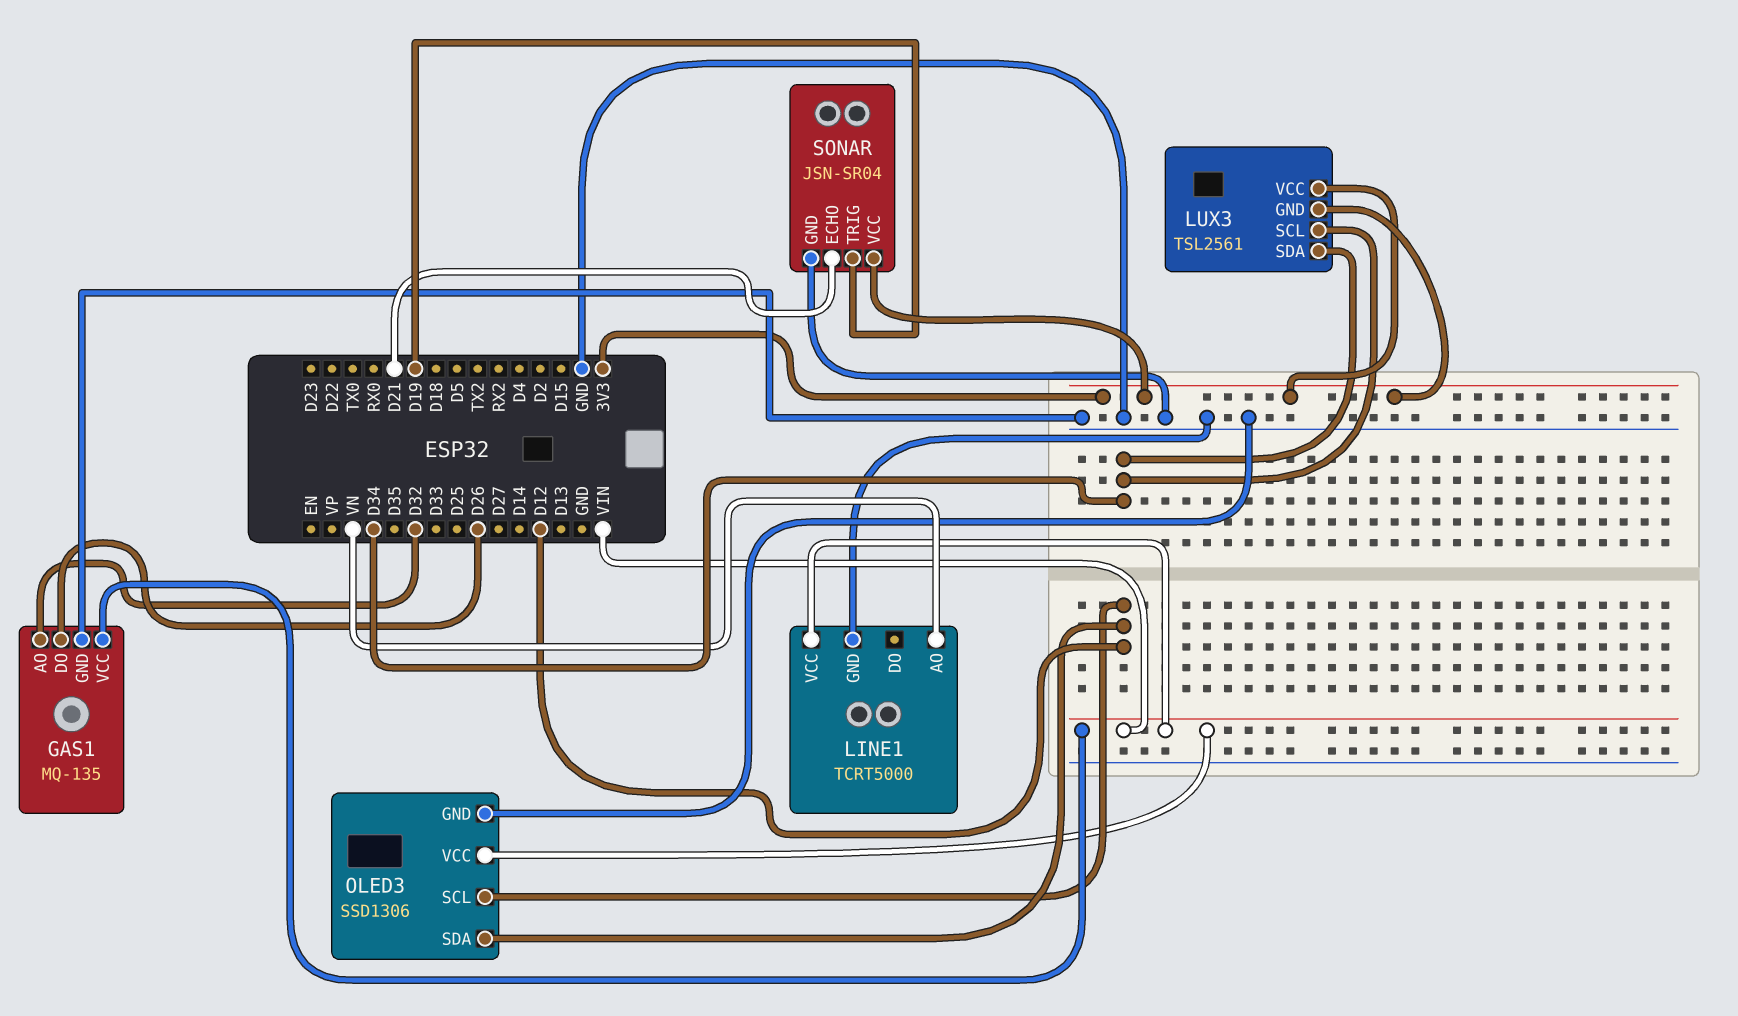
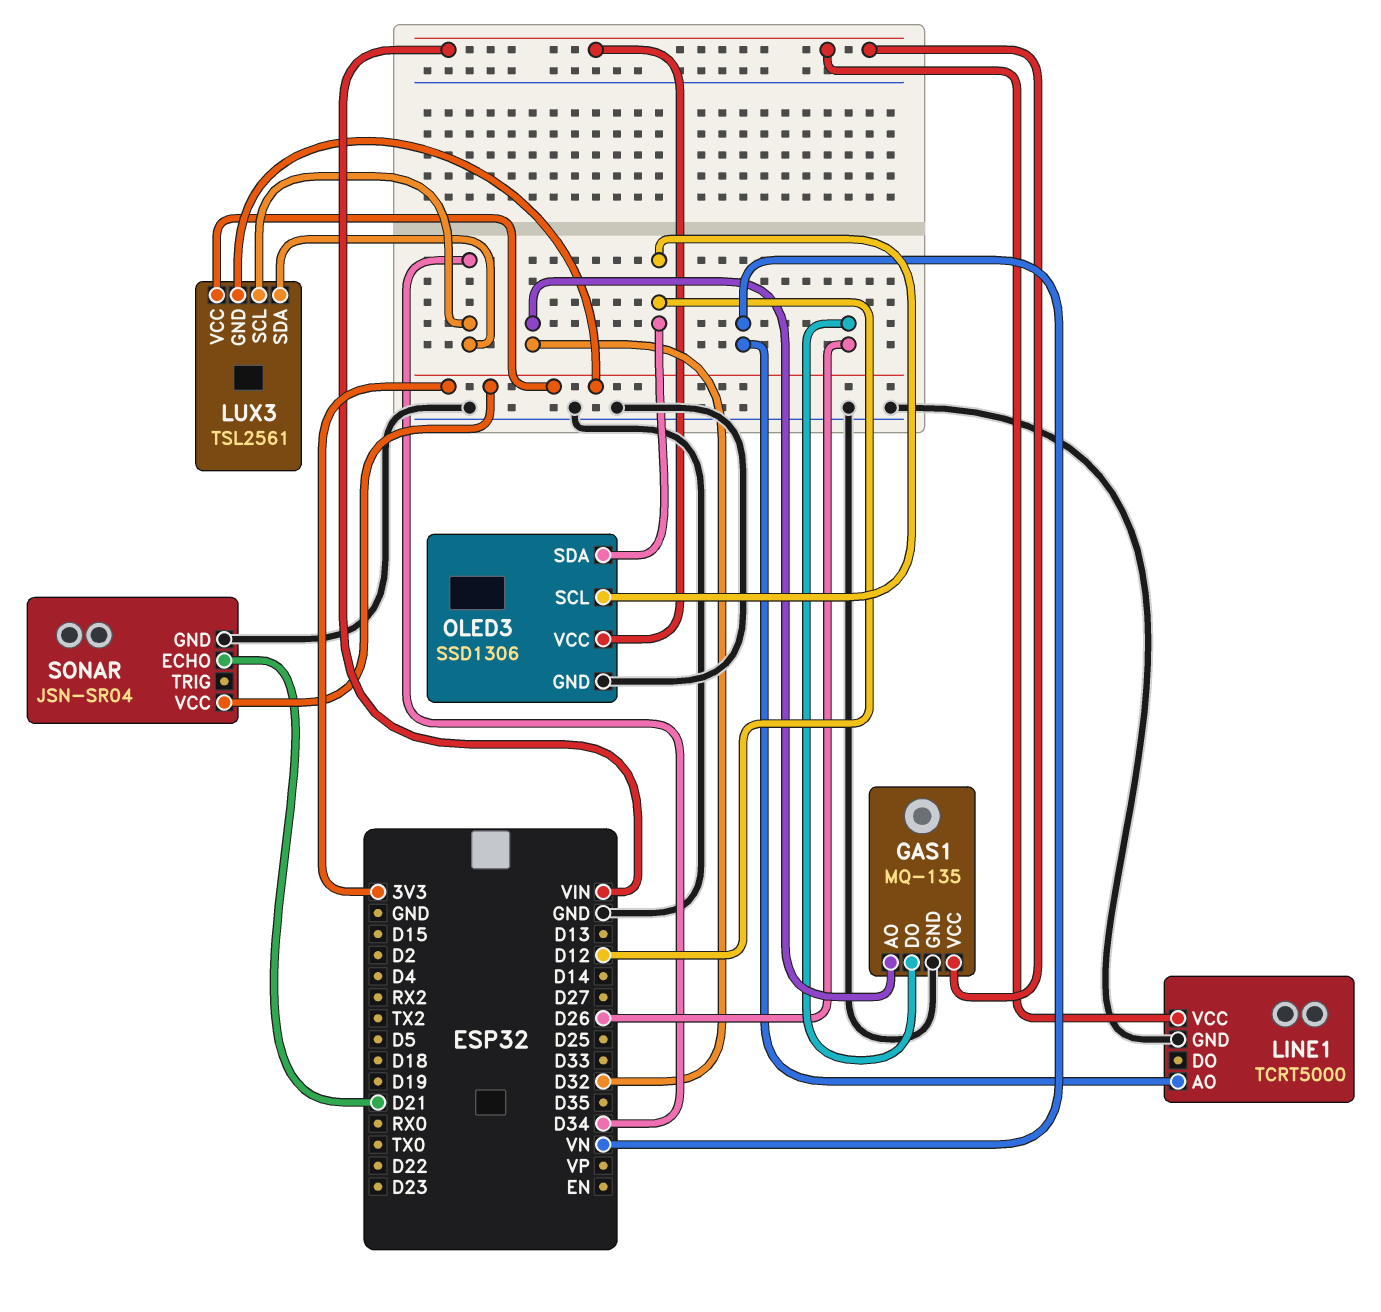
SONAR pin TRIG: D19 -> none

